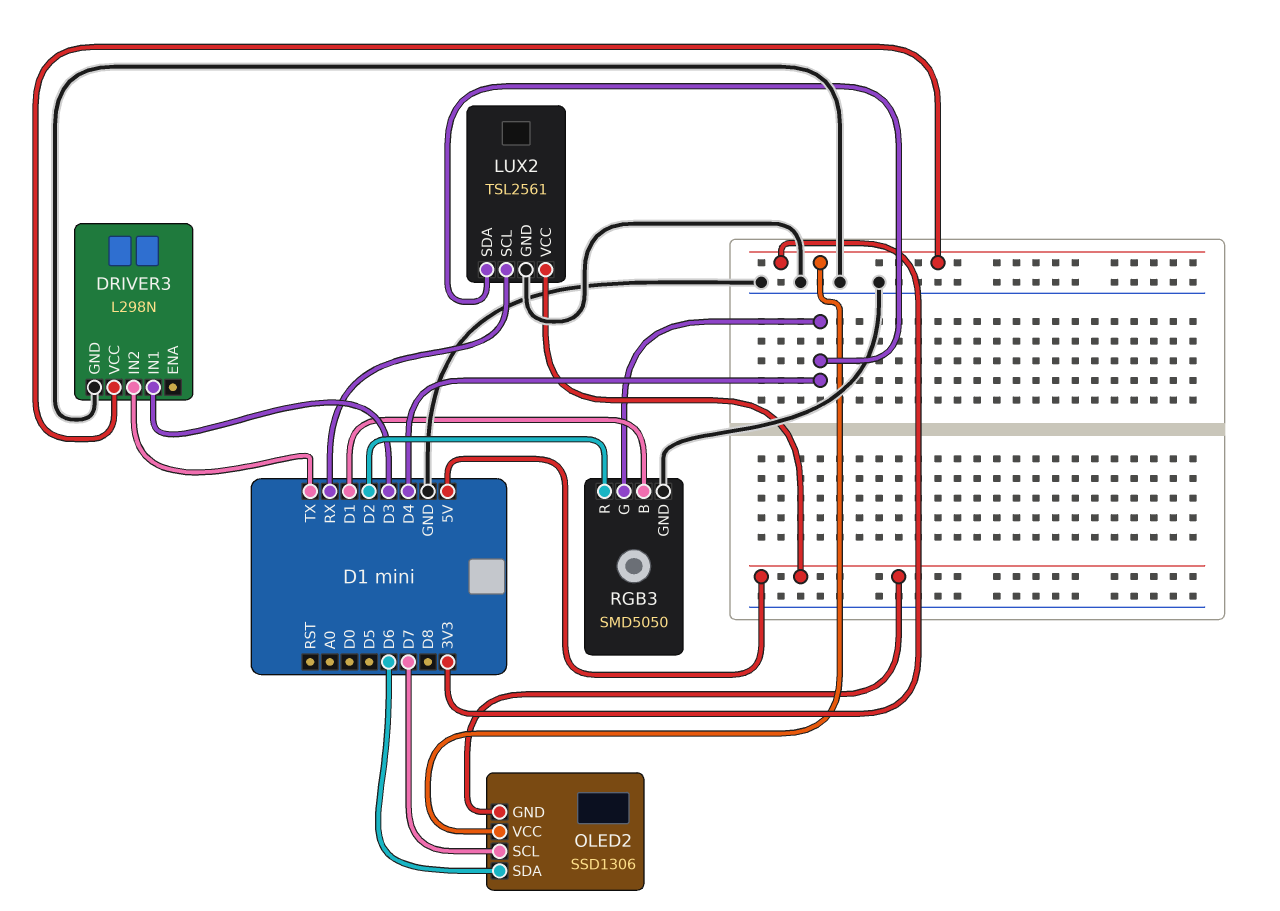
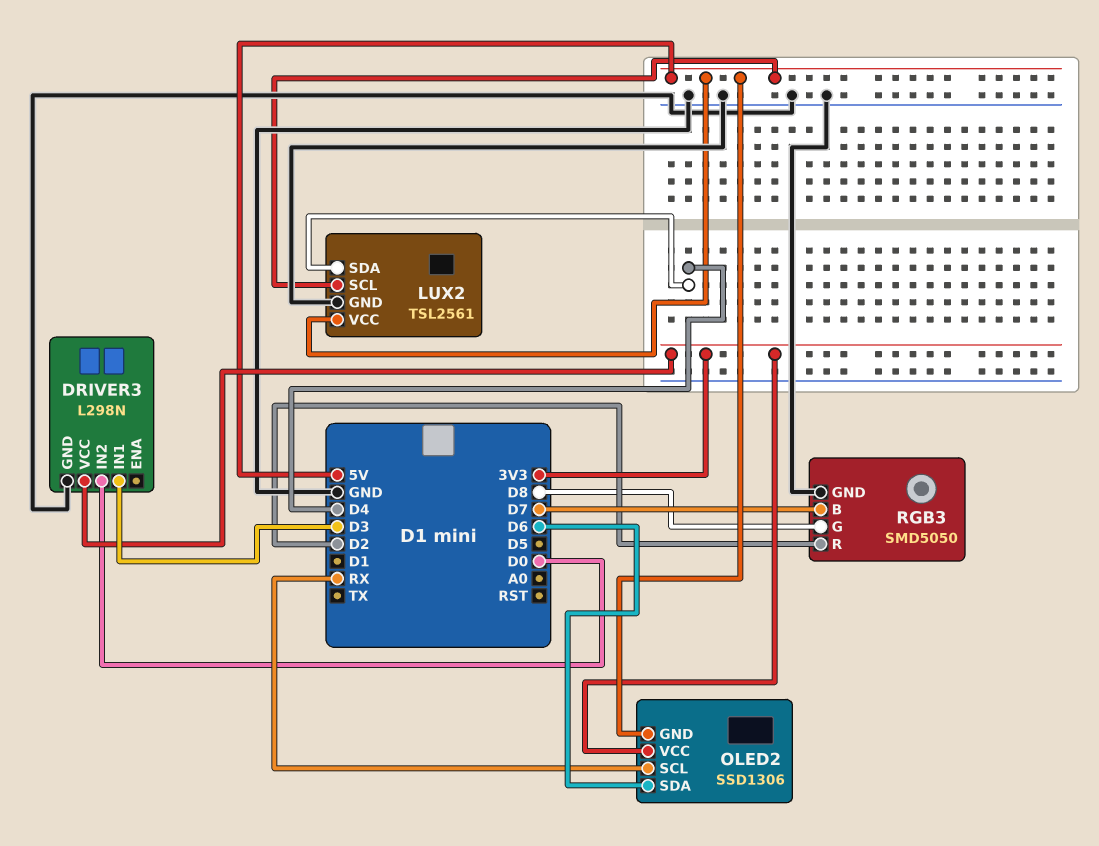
DRIVER3 pin IN2: TX -> D0
LUX2 pin SCL: RX -> 5V
OLED2 pin SCL: D7 -> RX
RGB3 pin B: D1 -> D7
RGB3 pin G: D4 -> D8

